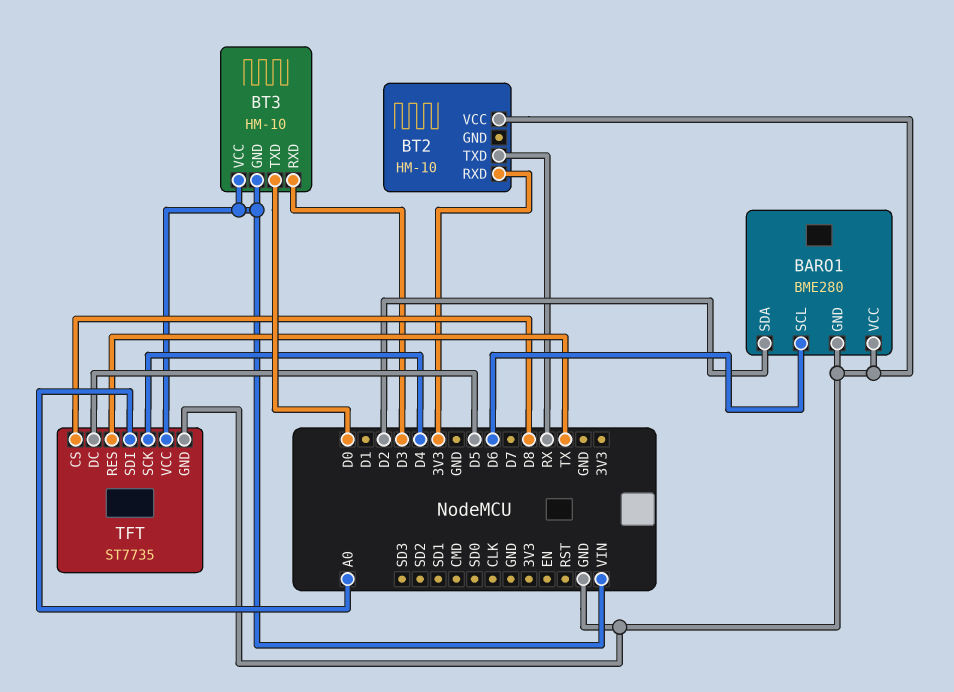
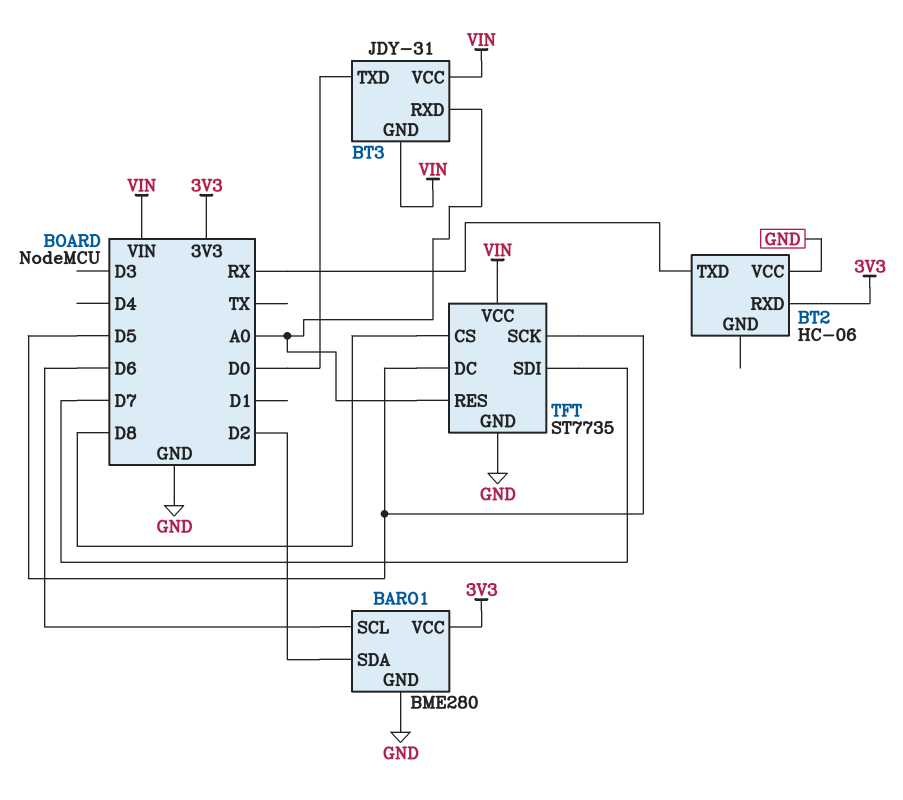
BARO1 pin VCC: GND -> 3V3
BT2: HM-10 -> HC-06
BT3: HM-10 -> JDY-31
BT3 pin RXD: D3 -> A0
TFT pin RES: TX -> A0
TFT pin SCK: D4 -> D5
TFT pin SDI: A0 -> D7

